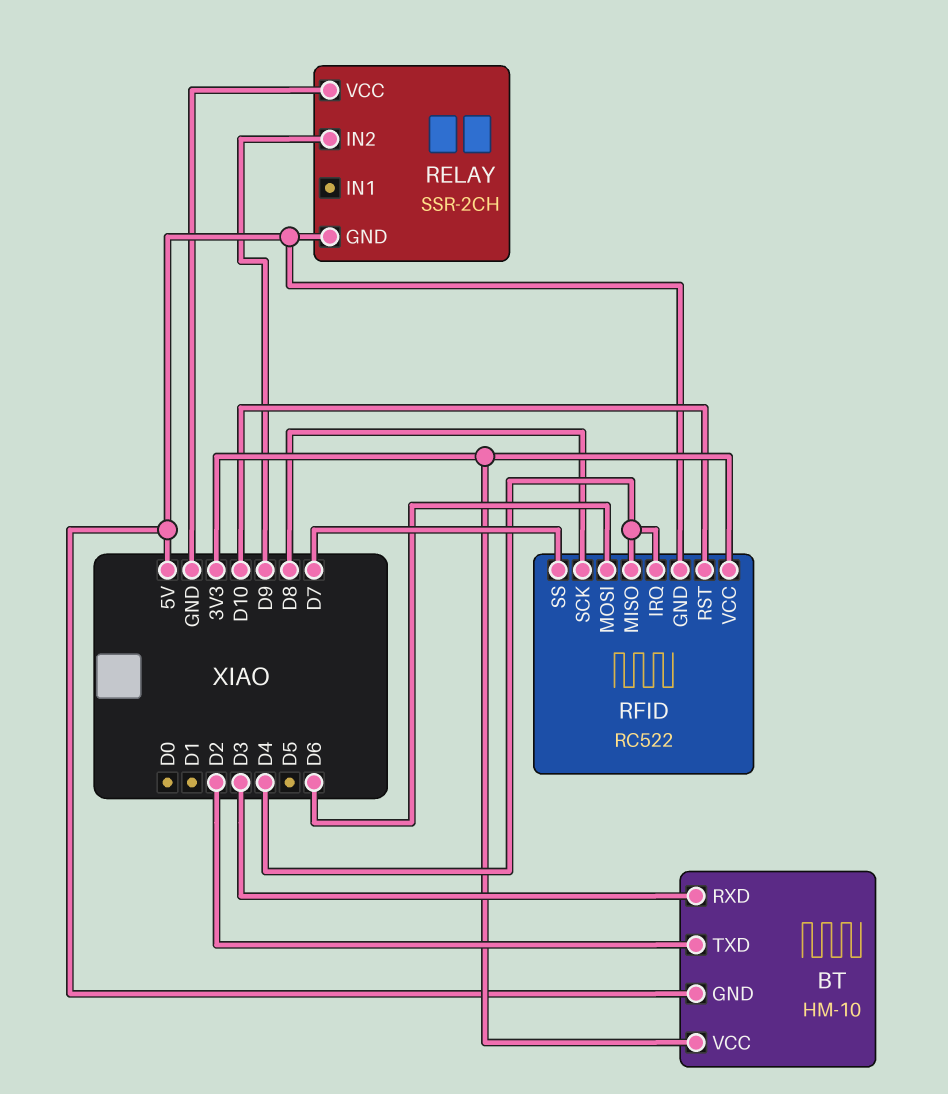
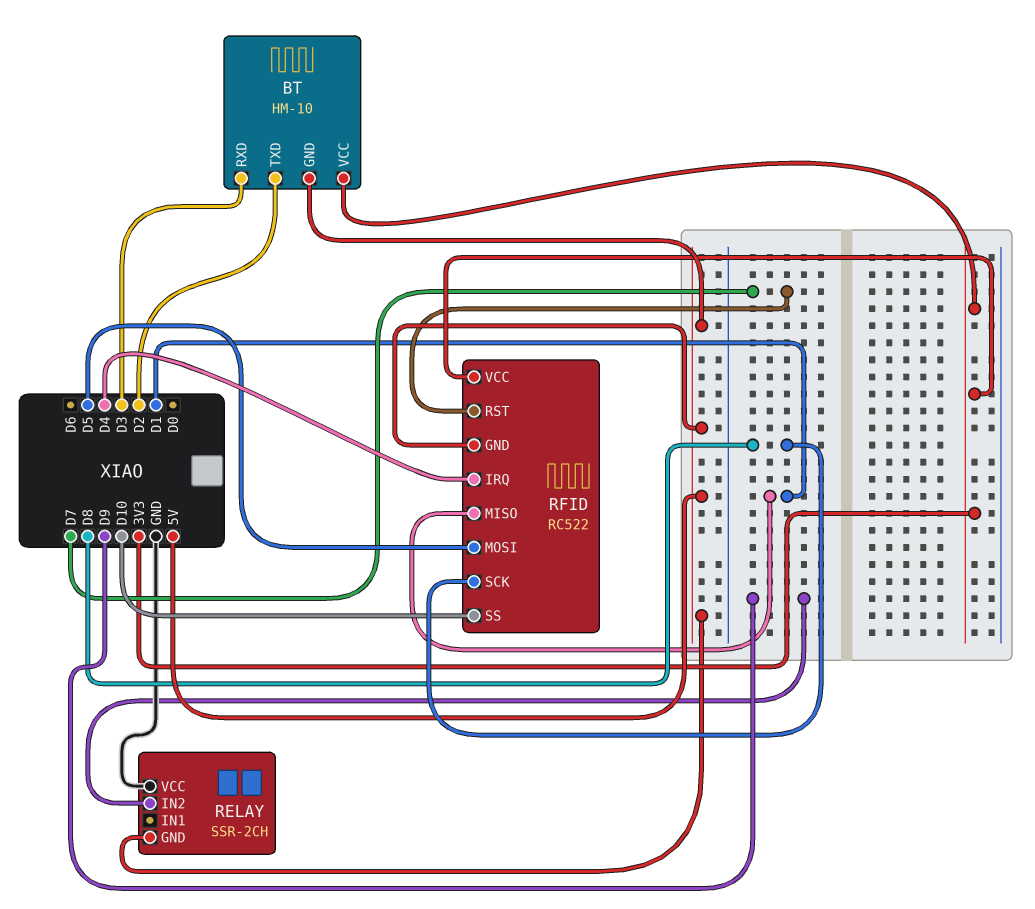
RFID pin MISO: D4 -> D1
RFID pin MOSI: D6 -> D5
RFID pin RST: D10 -> D7
RFID pin SS: D7 -> D10

